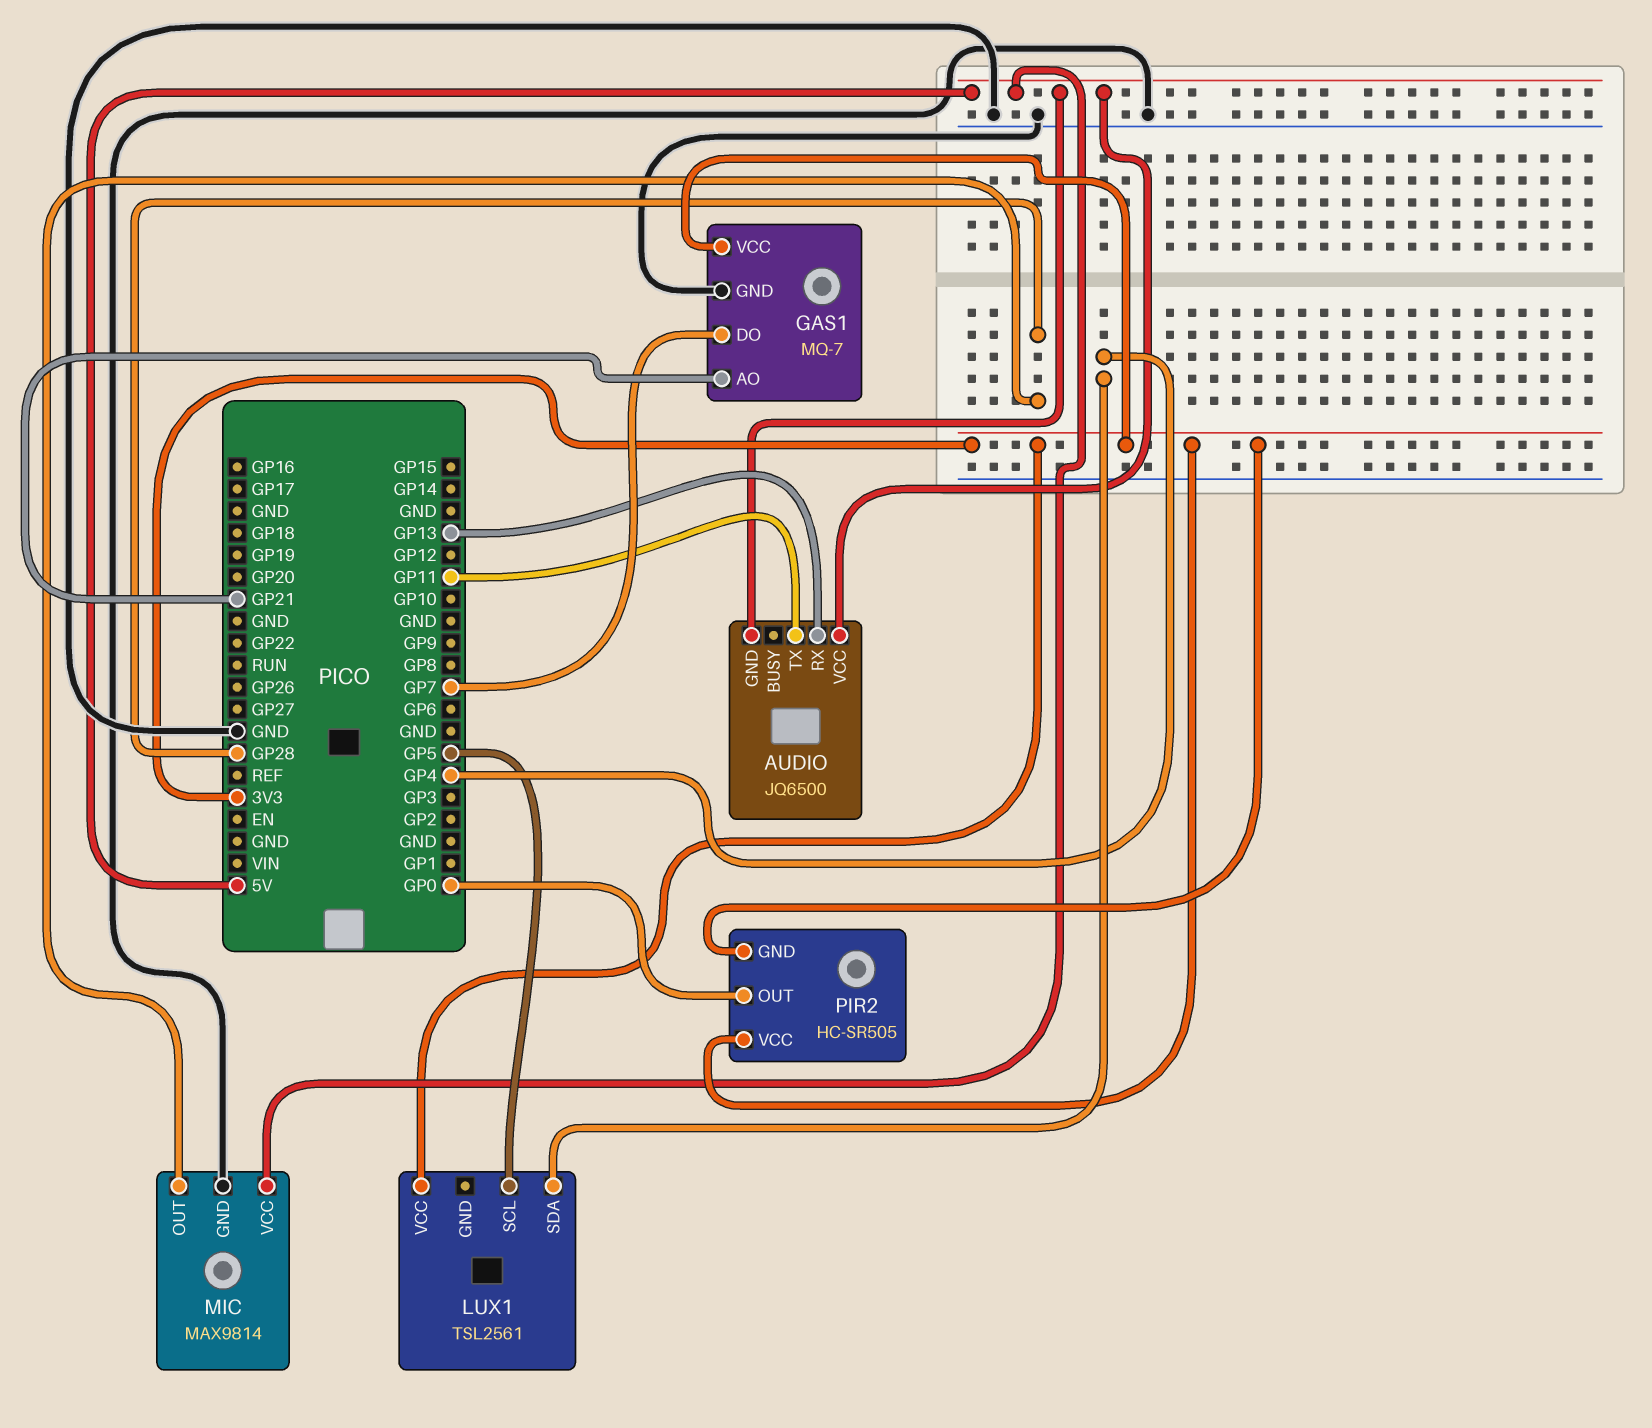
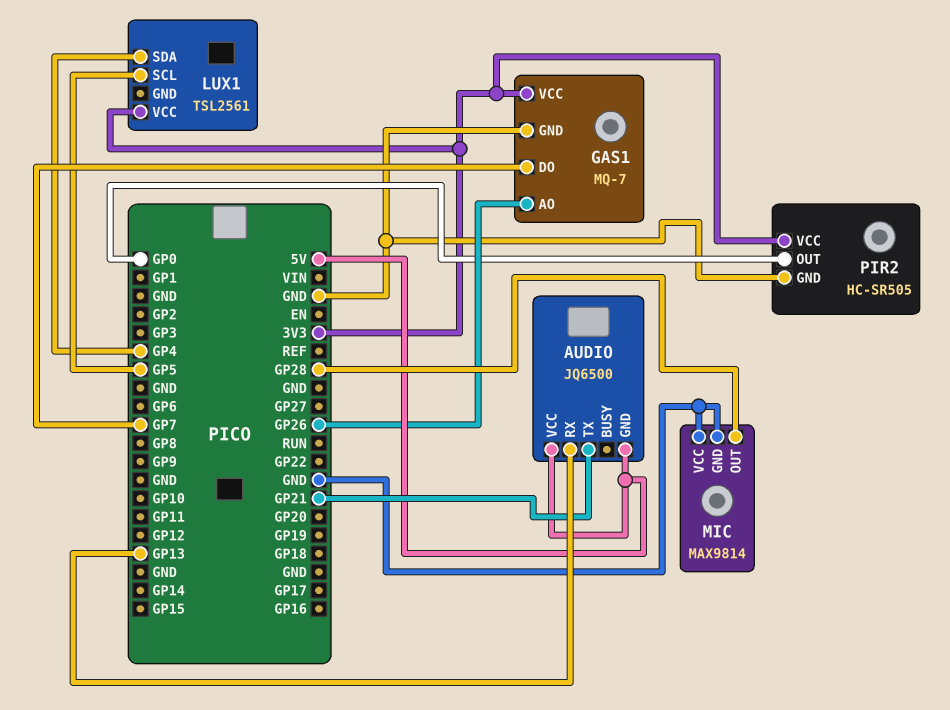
AUDIO pin TX: GP11 -> GP21
GAS1 pin AO: GP21 -> GP26
MIC pin VCC: 5V -> GND
PIR2 pin GND: 3V3 -> GND

